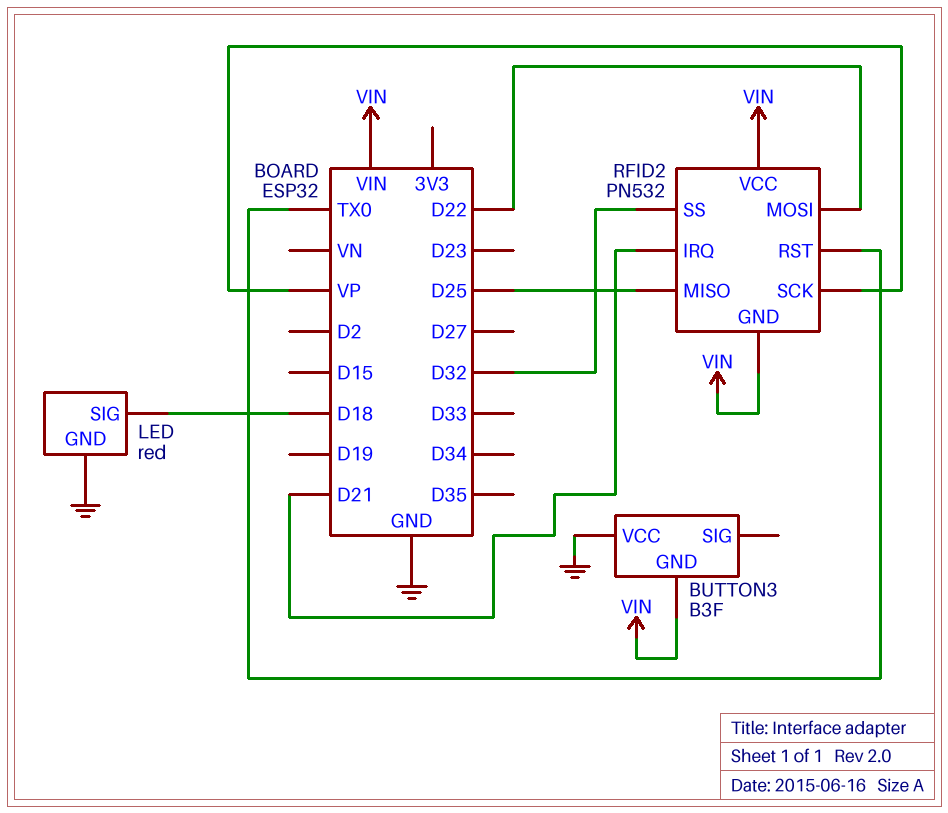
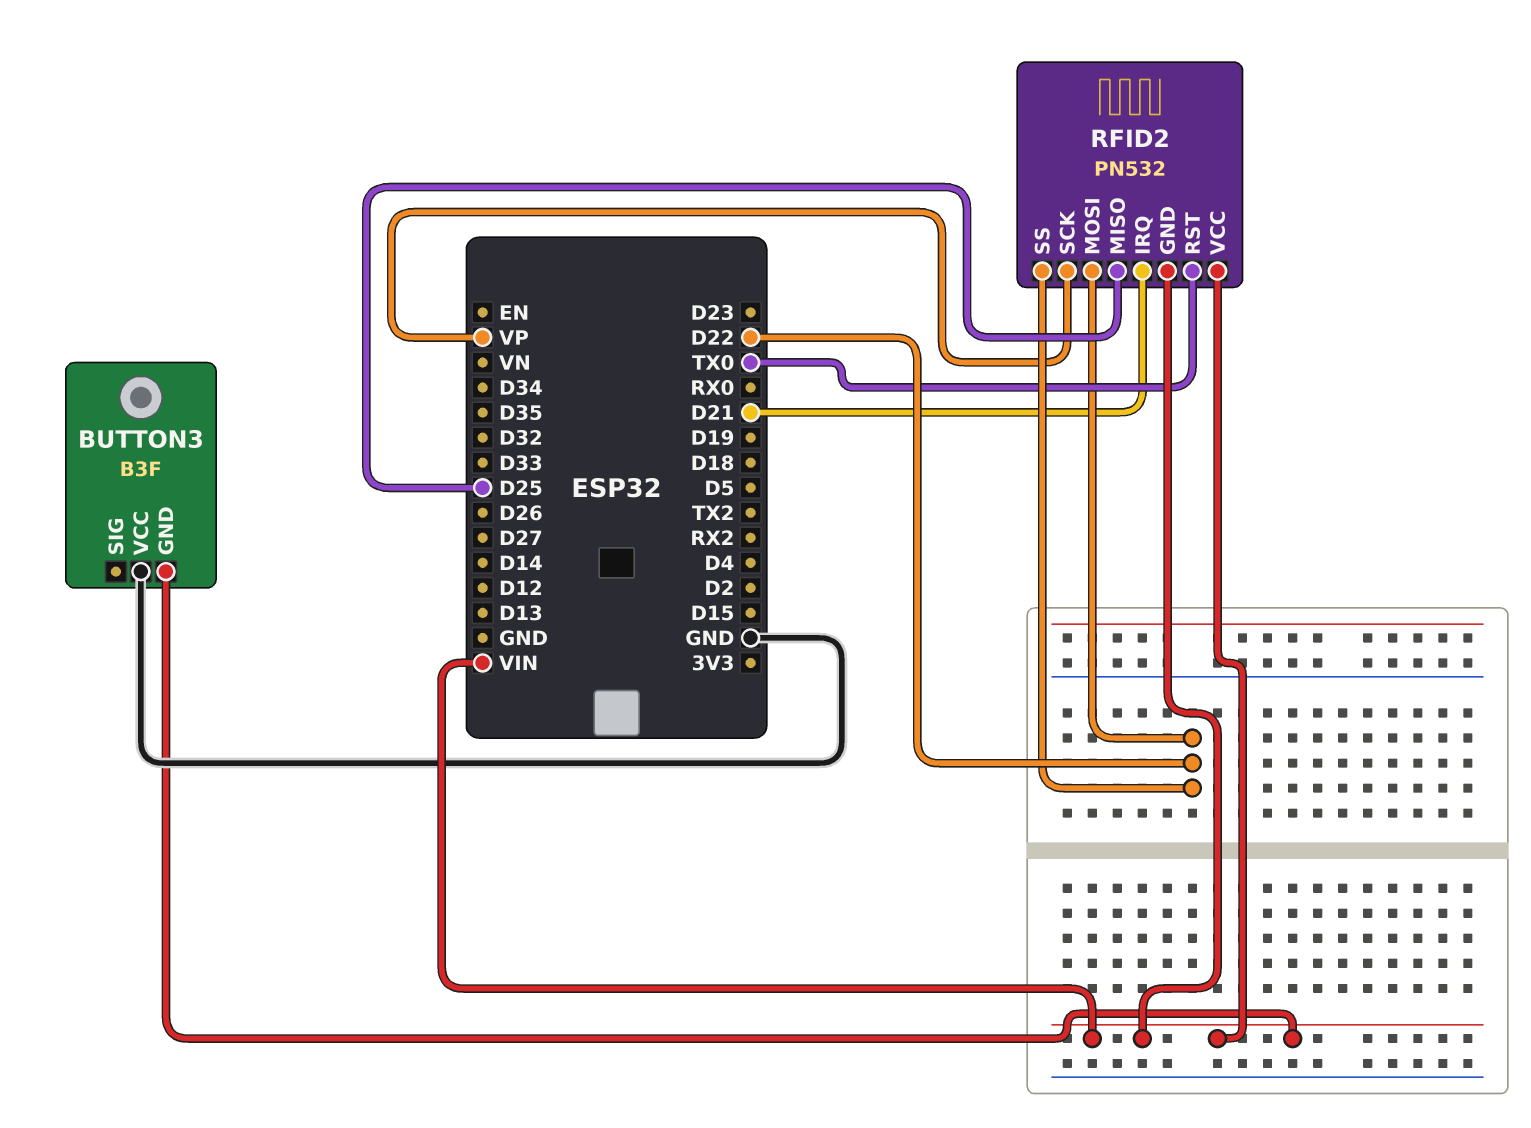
LED: red -> none
LED pin GND: GND -> none
LED pin SIG: D18 -> none
RFID2 pin SS: D32 -> D22

